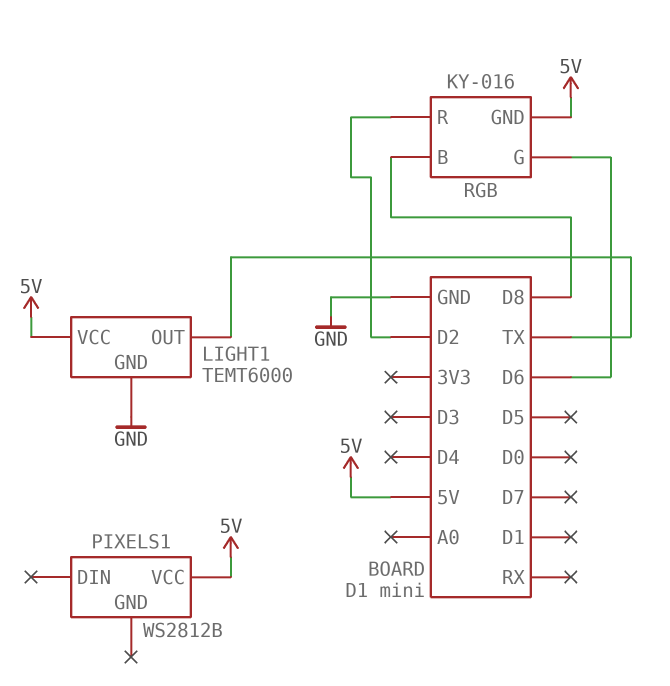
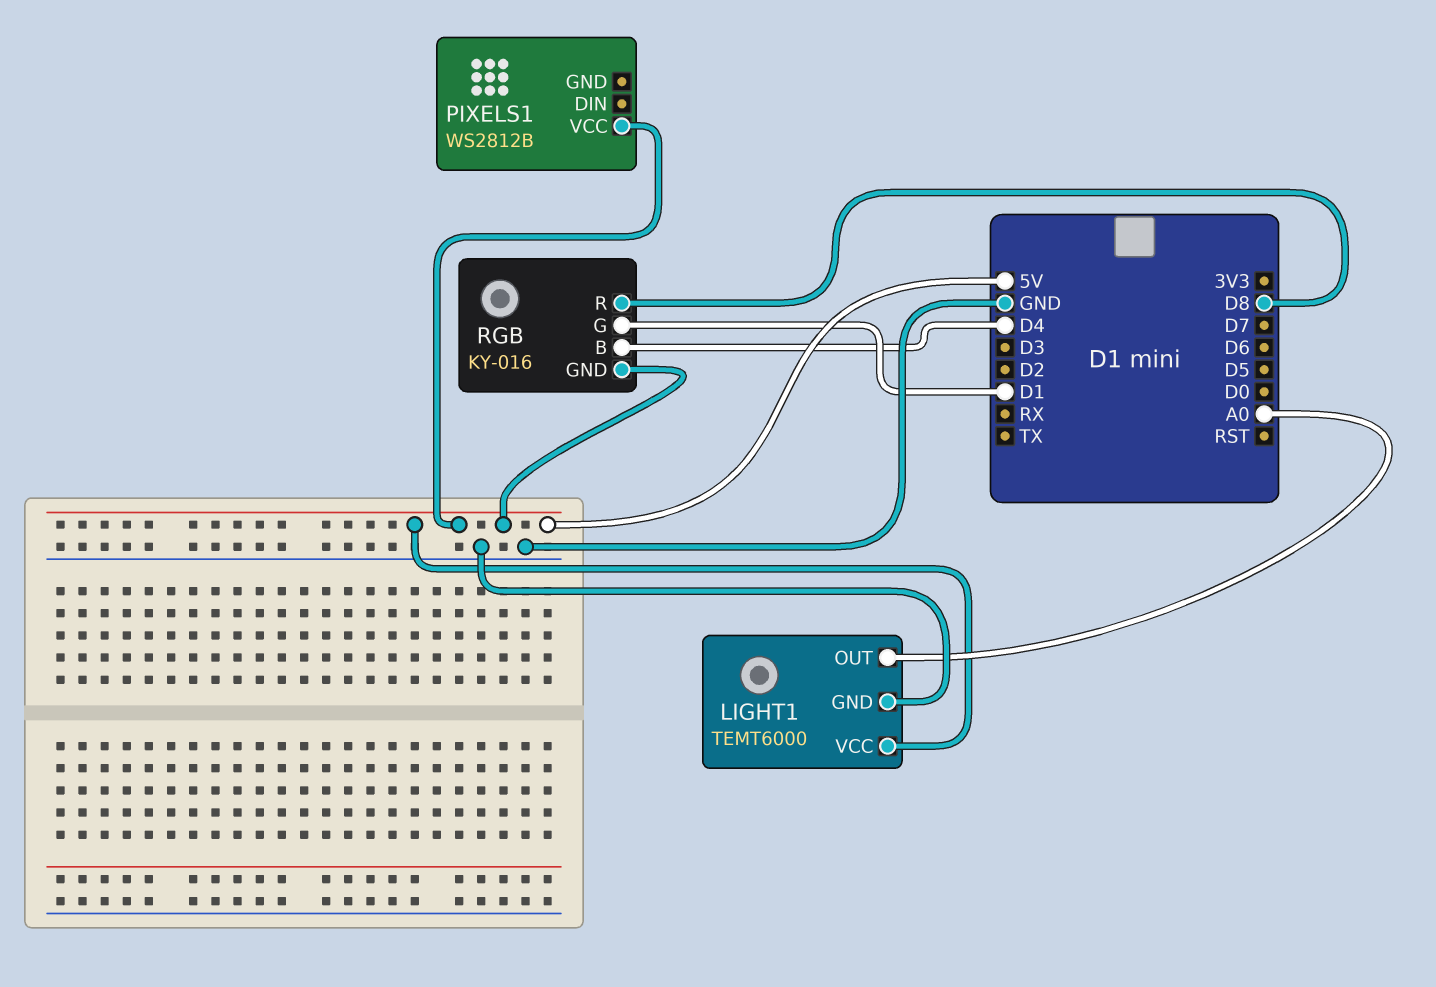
LIGHT1 pin OUT: TX -> A0
RGB pin B: D8 -> D4
RGB pin G: D6 -> D1
RGB pin R: D2 -> D8

